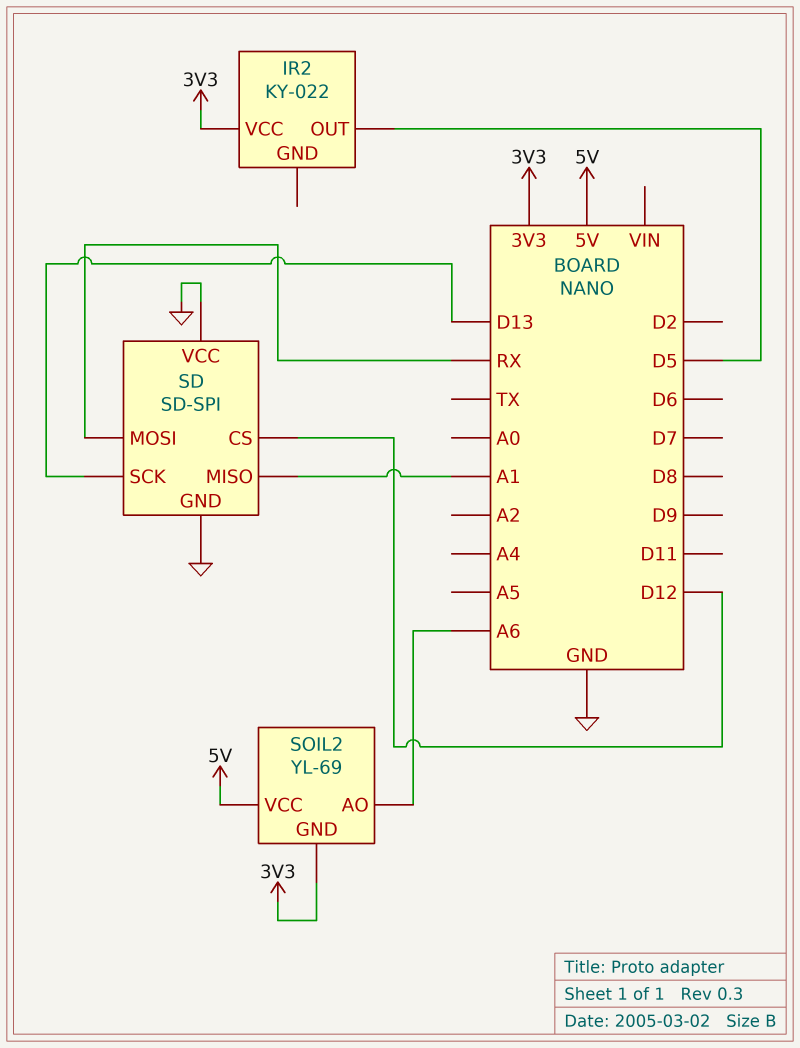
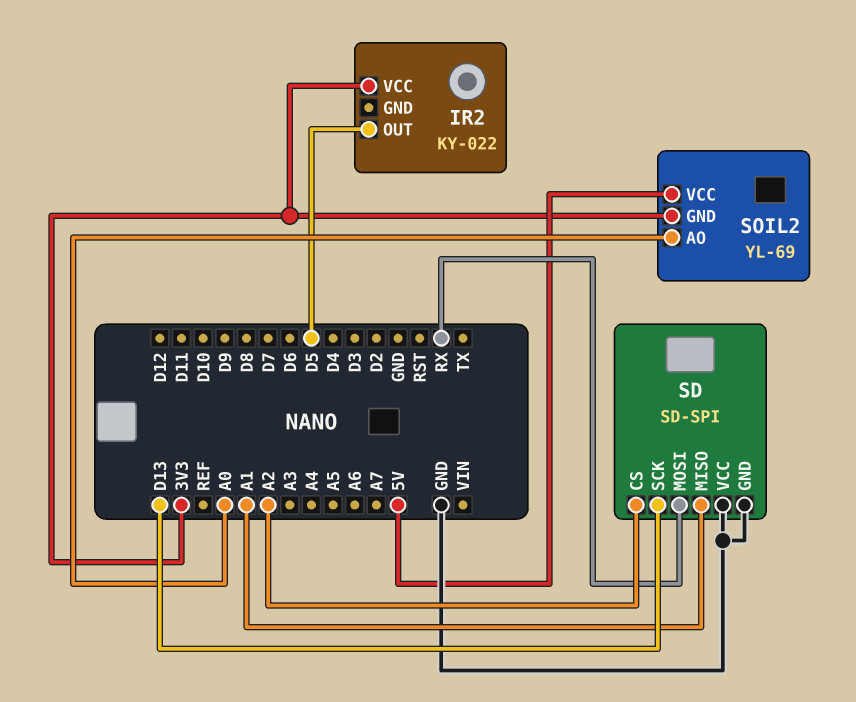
SD pin CS: D12 -> A2
SOIL2 pin AO: A6 -> A0

